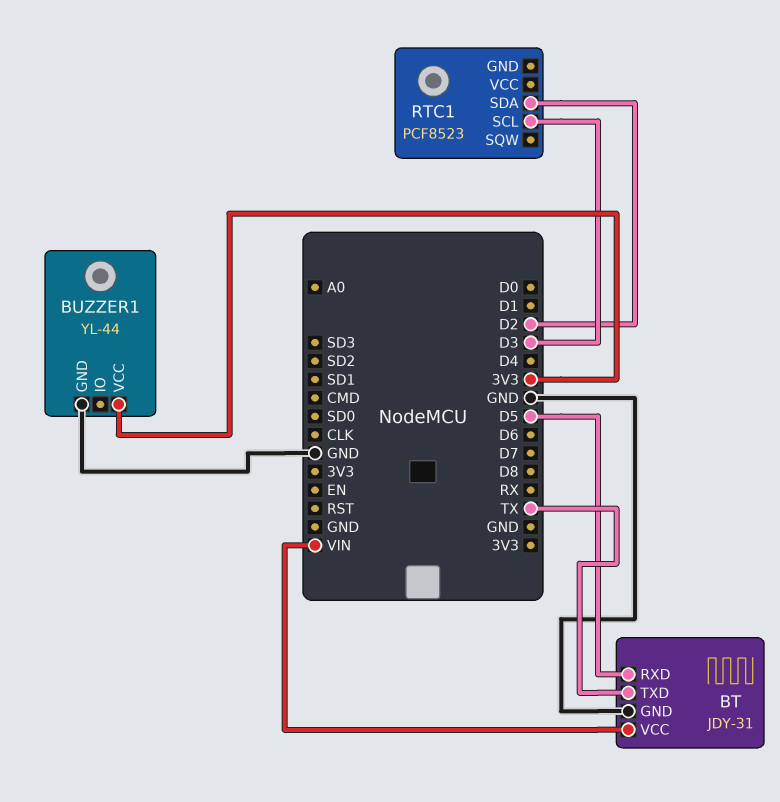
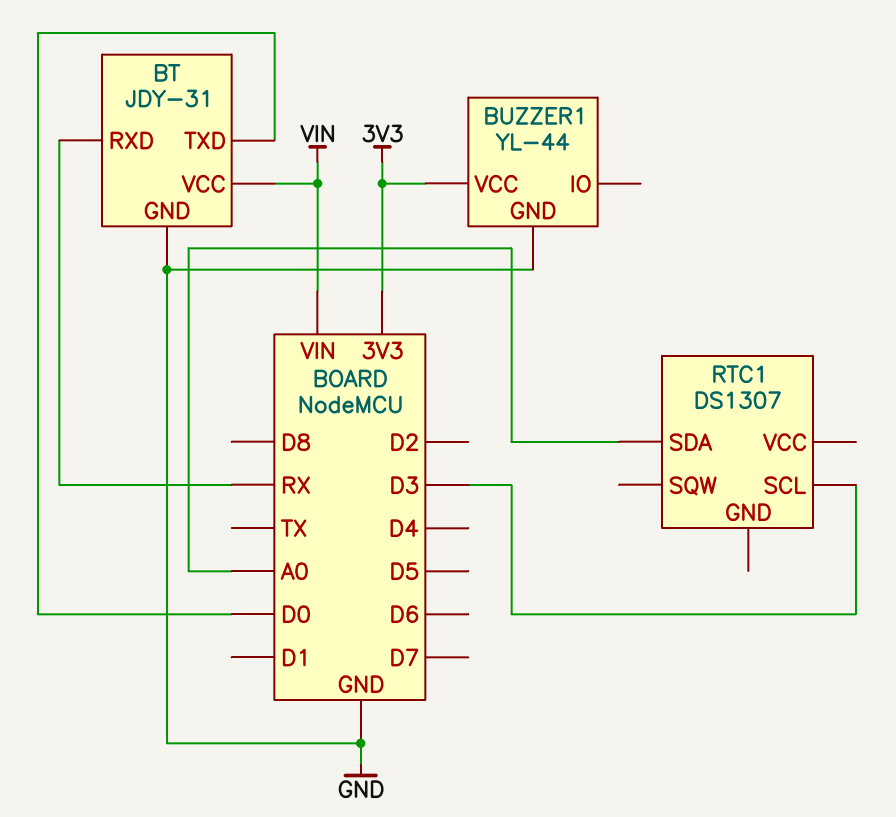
BT pin RXD: D5 -> RX
BT pin TXD: TX -> D0
RTC1: PCF8523 -> DS1307
RTC1 pin SDA: D2 -> A0

